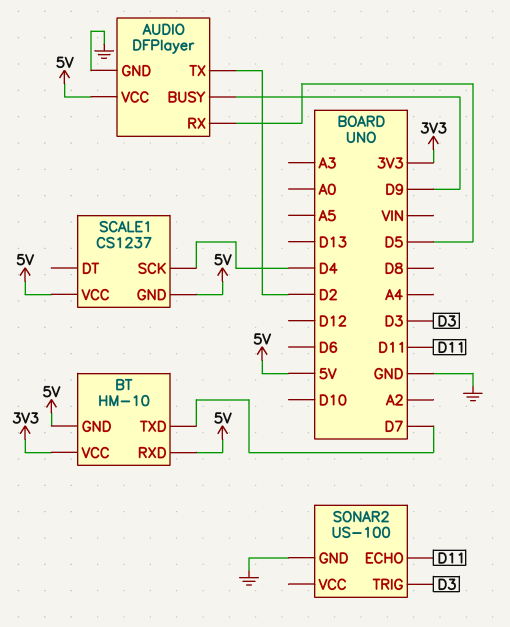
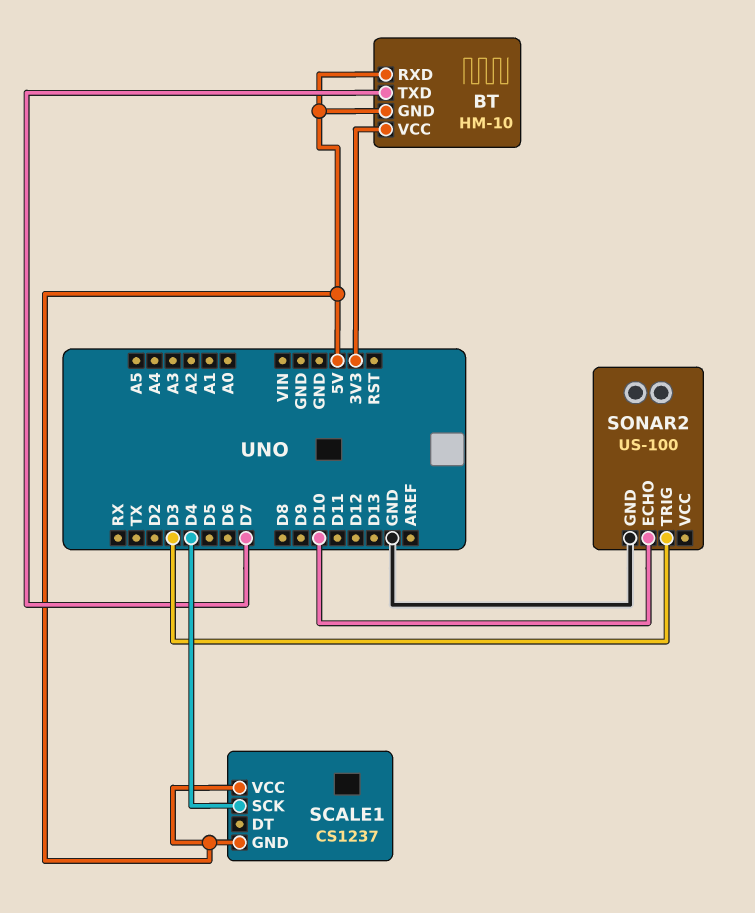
AUDIO: DFPlayer -> none
AUDIO pin BUSY: D9 -> none
AUDIO pin GND: GND -> none
AUDIO pin RX: D5 -> none
AUDIO pin TX: D2 -> none
AUDIO pin VCC: 5V -> none
SONAR2 pin ECHO: D11 -> D10

